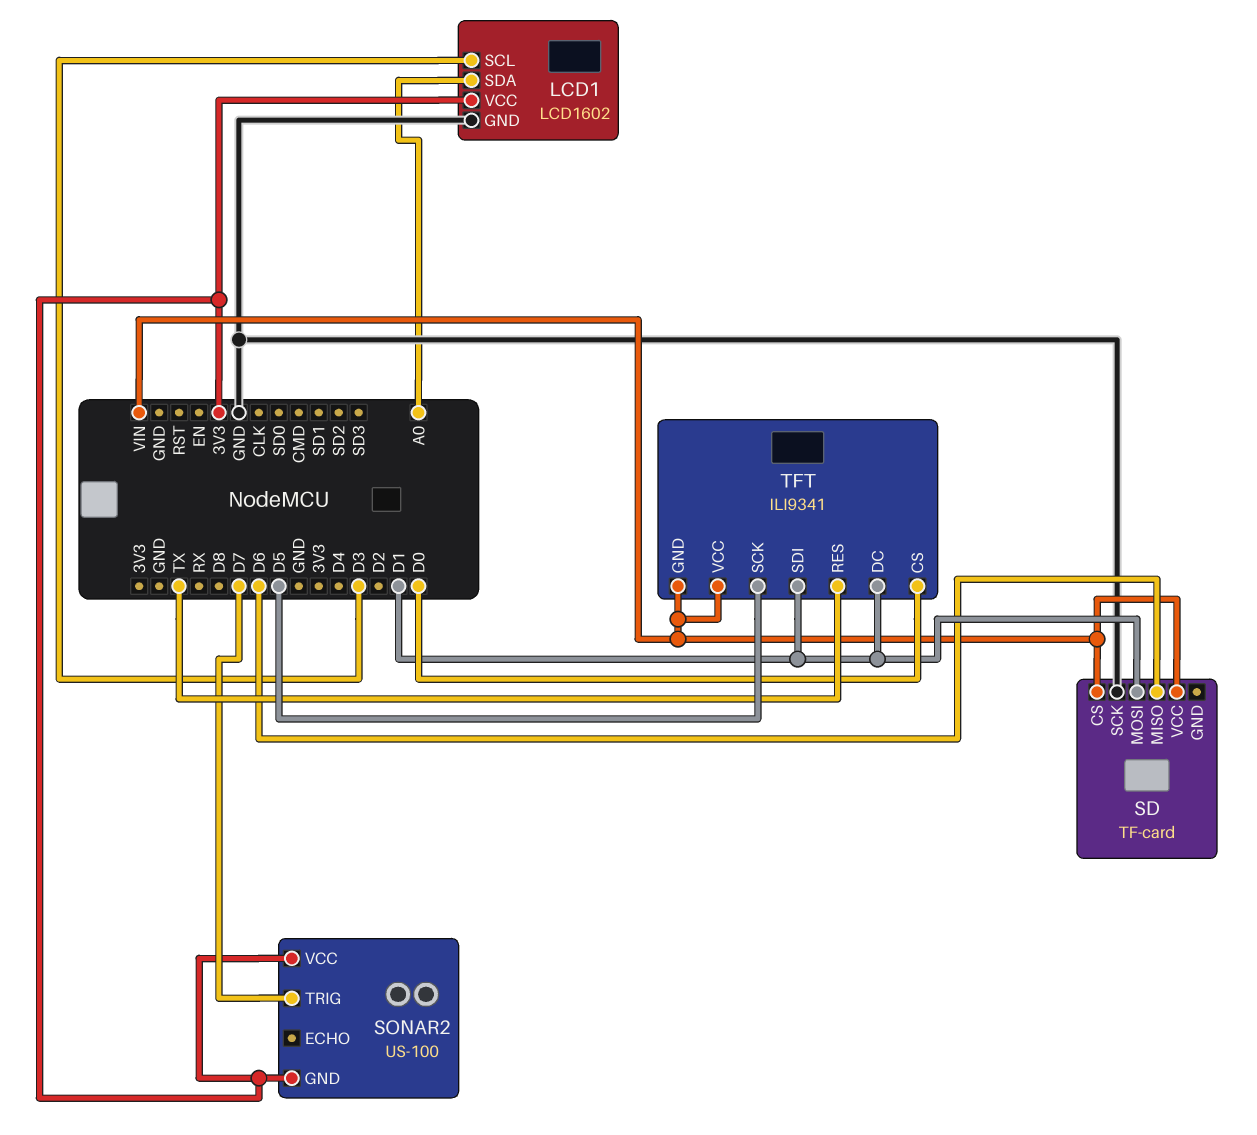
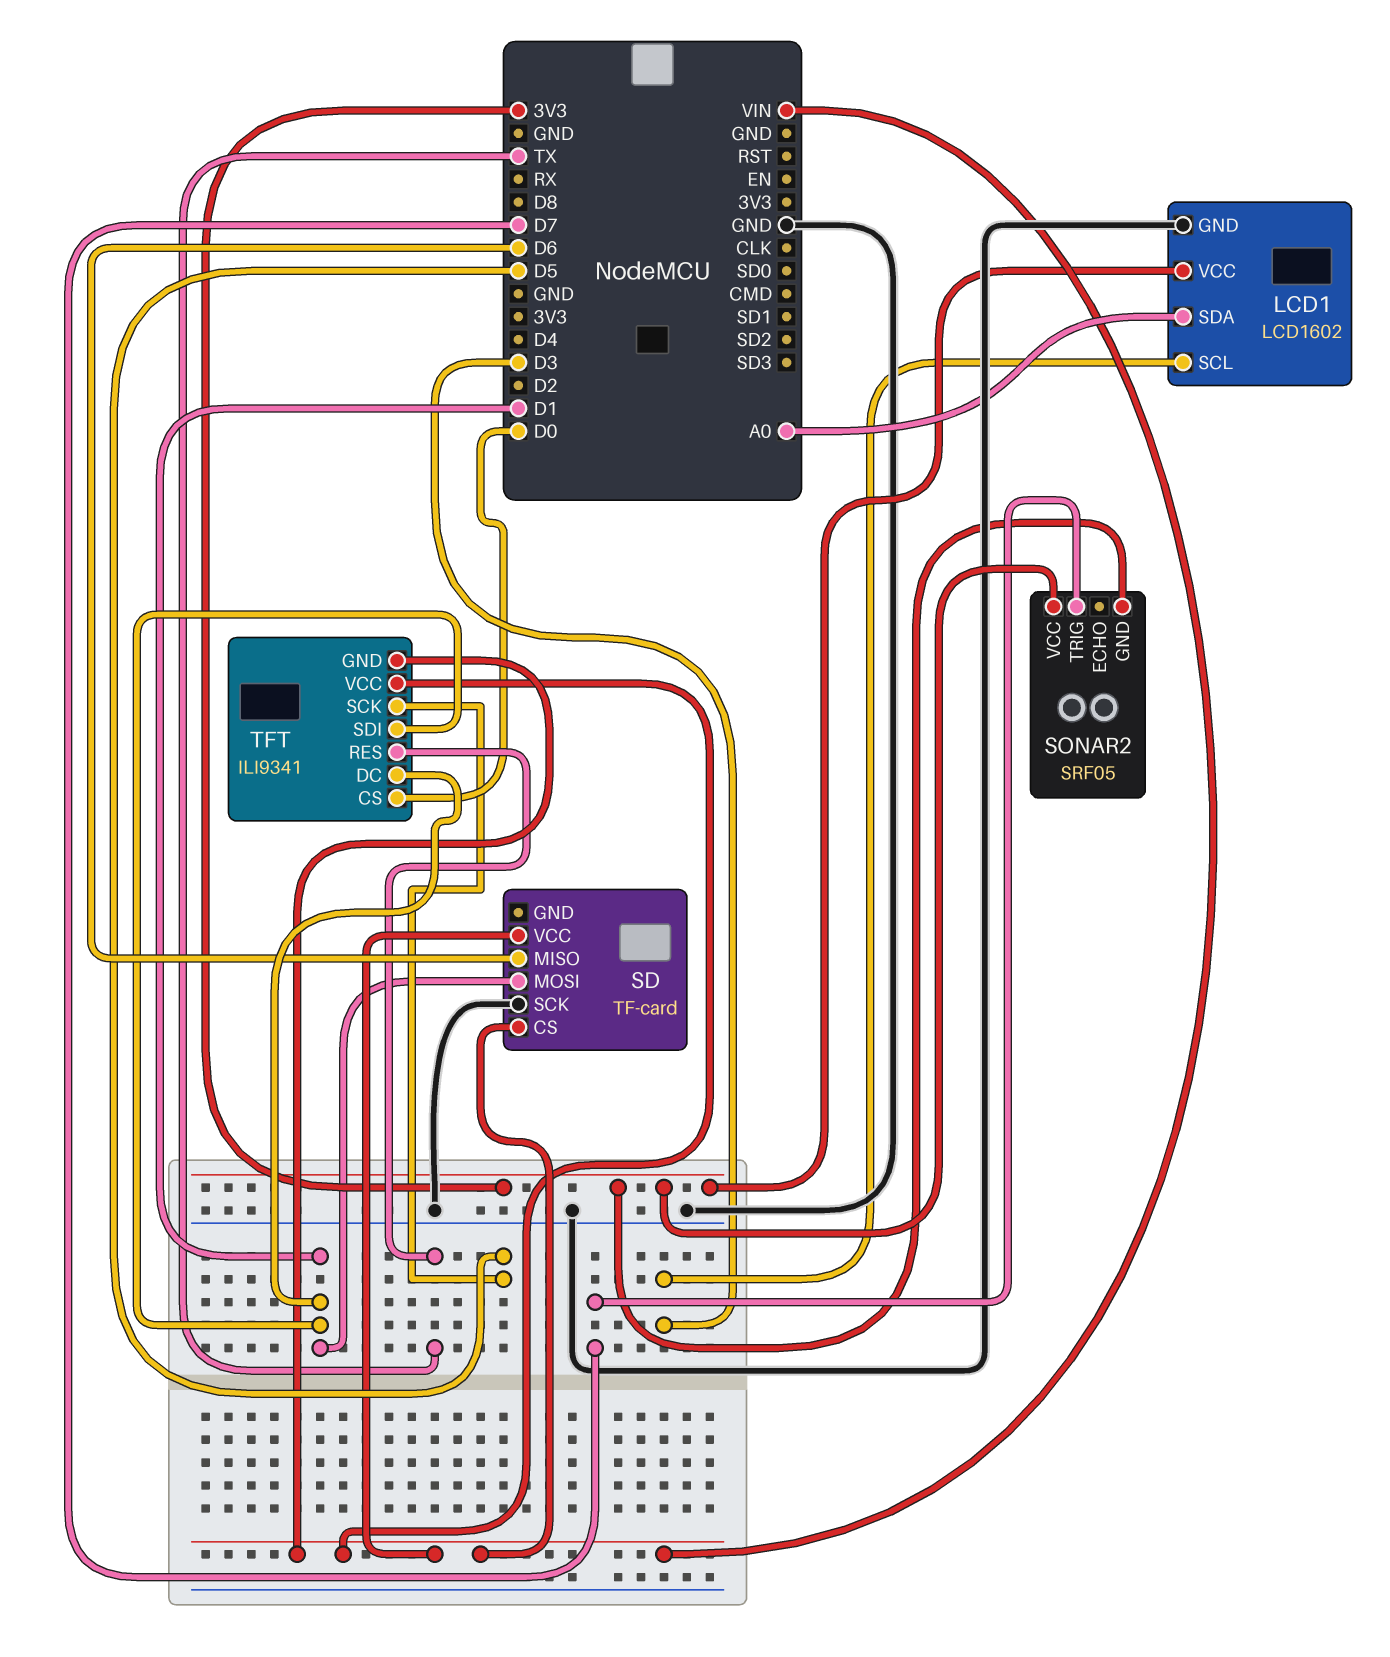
SONAR2: US-100 -> SRF05

